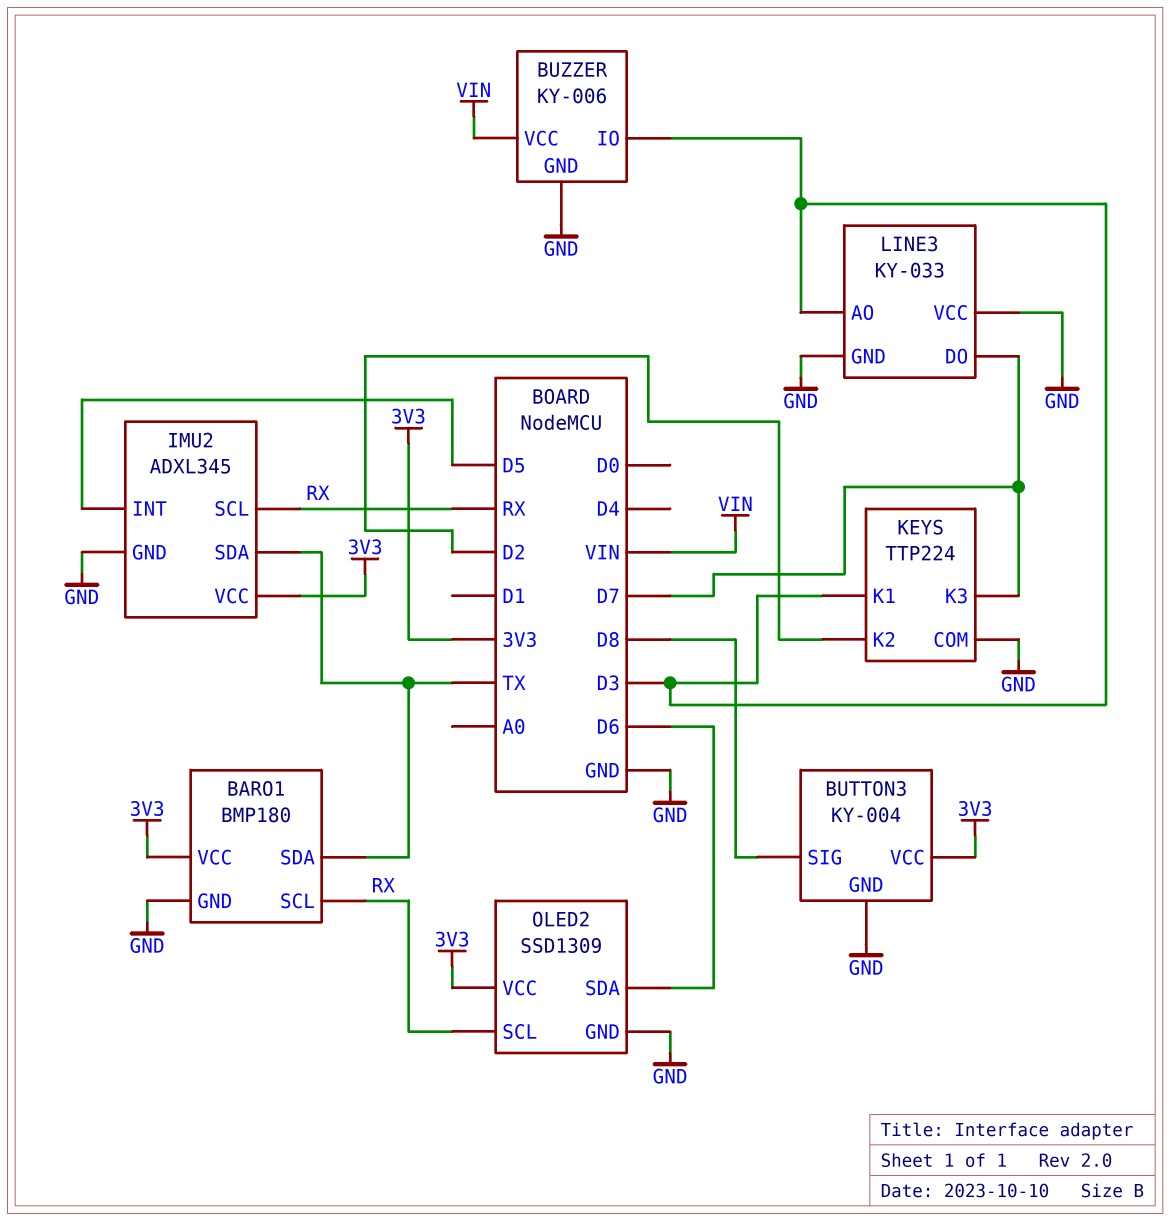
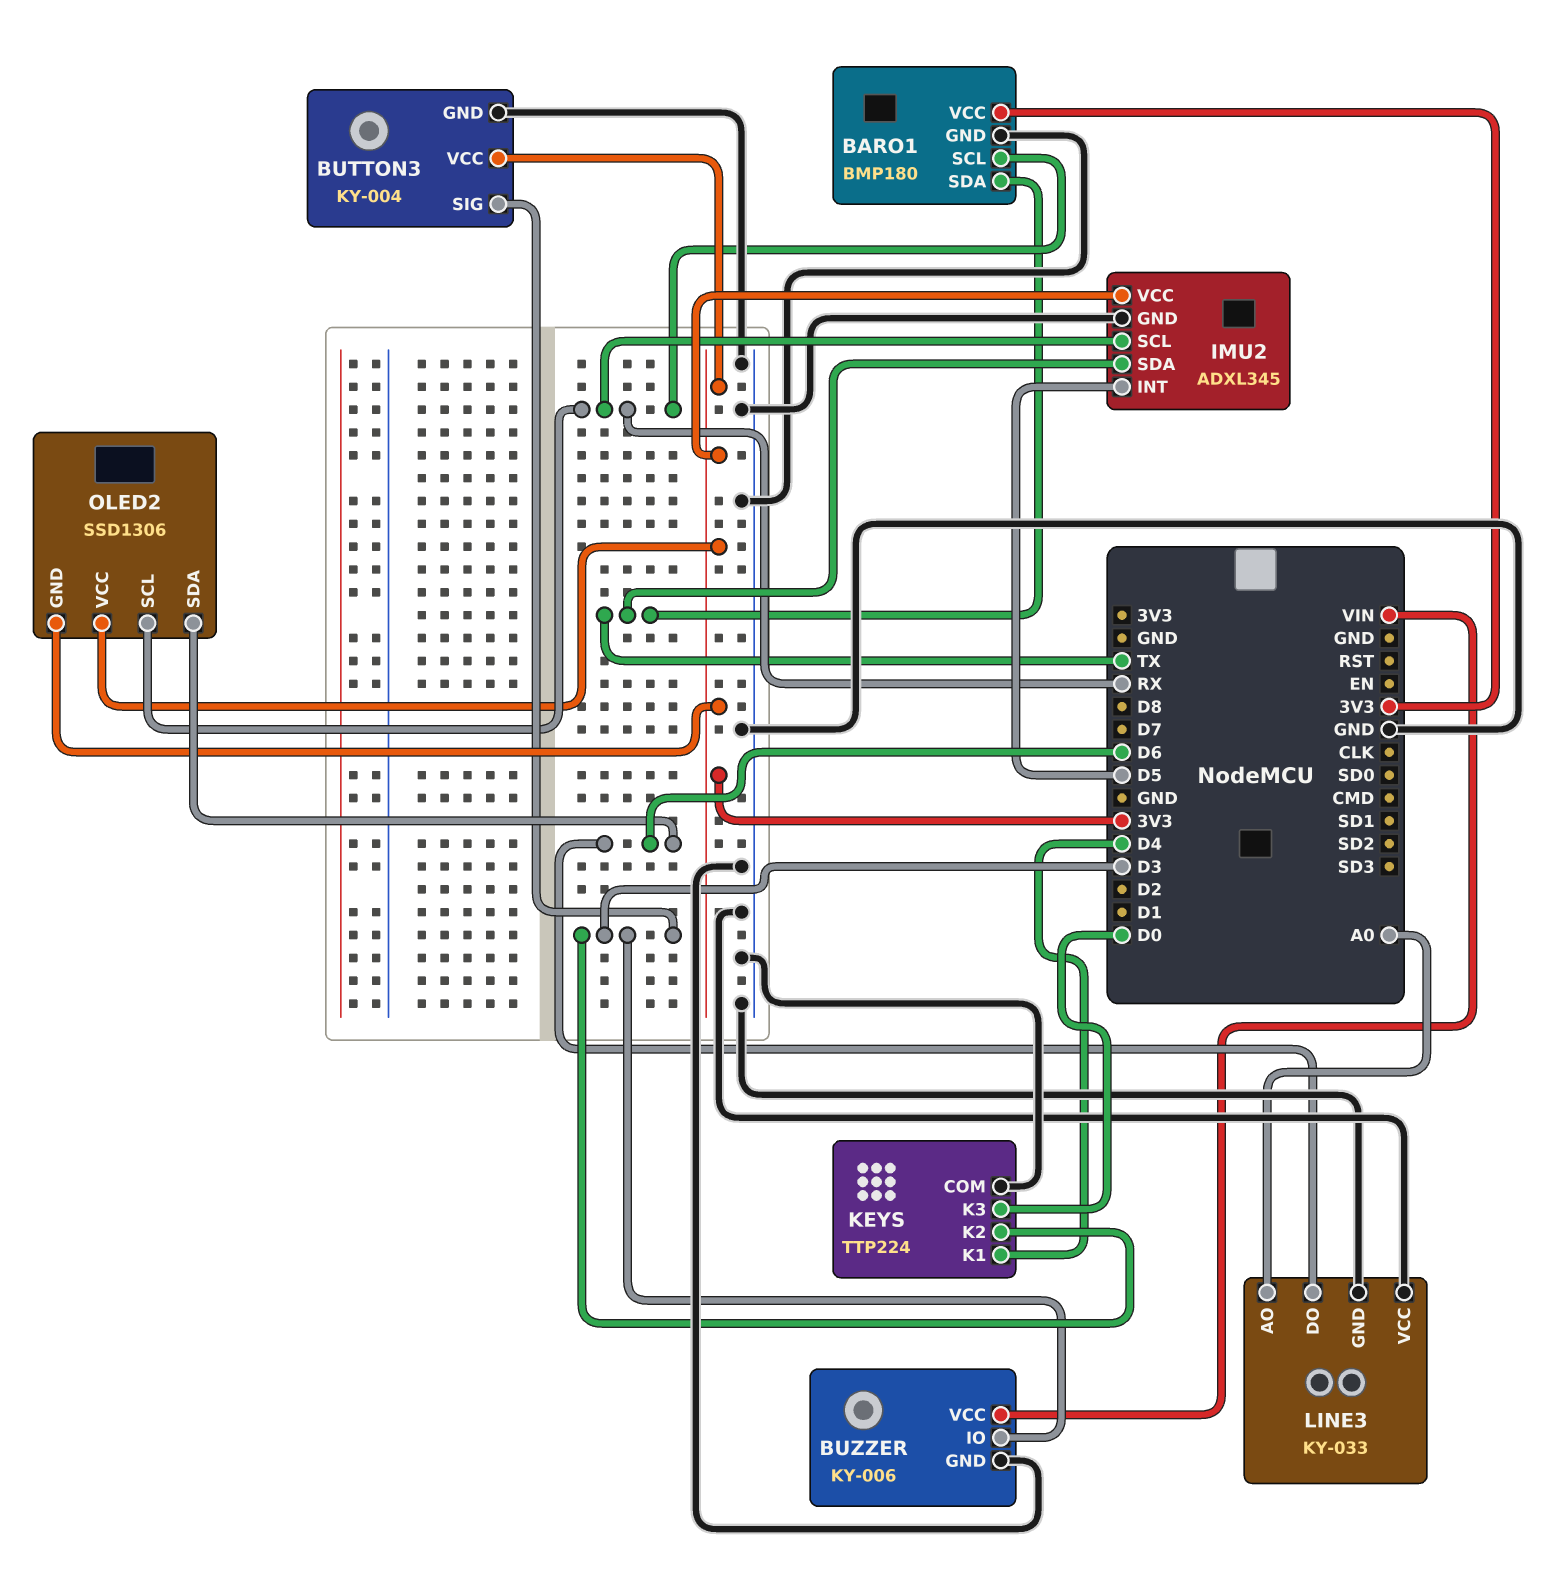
BUTTON3 pin SIG: D8 -> D3
KEYS pin K1: D3 -> D4
KEYS pin K2: D2 -> D3
KEYS pin K3: D7 -> D0
LINE3 pin AO: D3 -> A0
LINE3 pin DO: D7 -> D6
OLED2: SSD1309 -> SSD1306
OLED2 pin GND: GND -> 3V3

